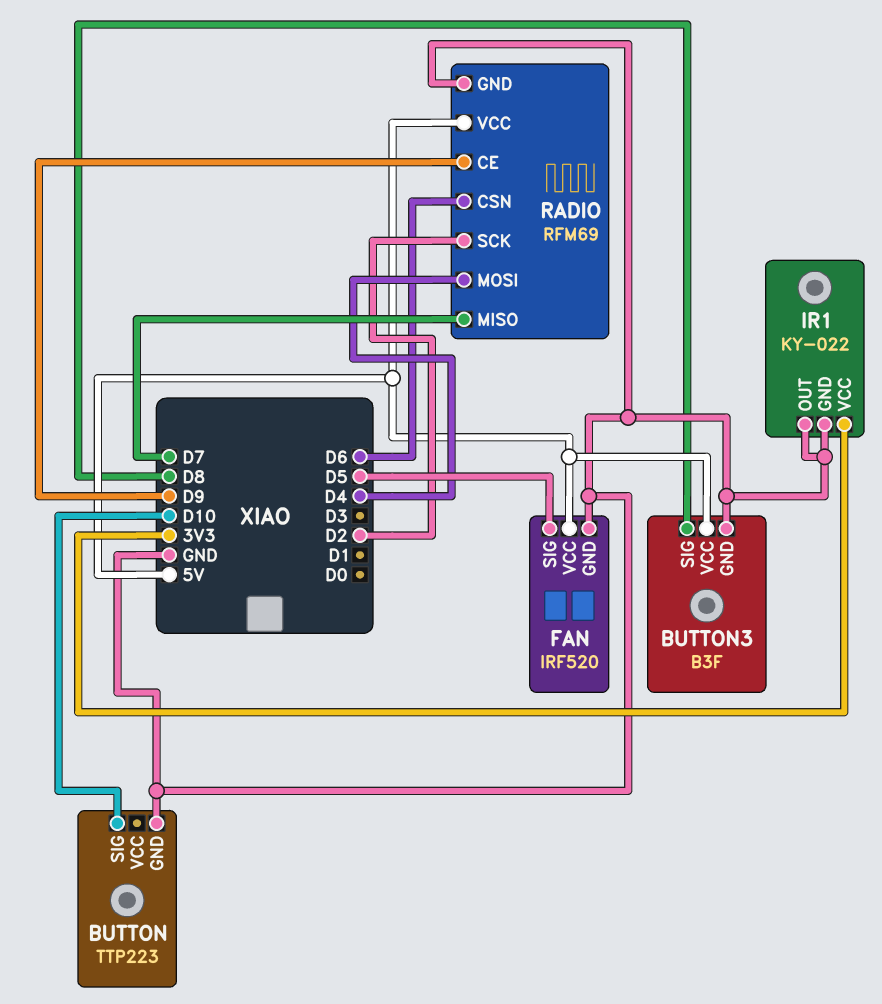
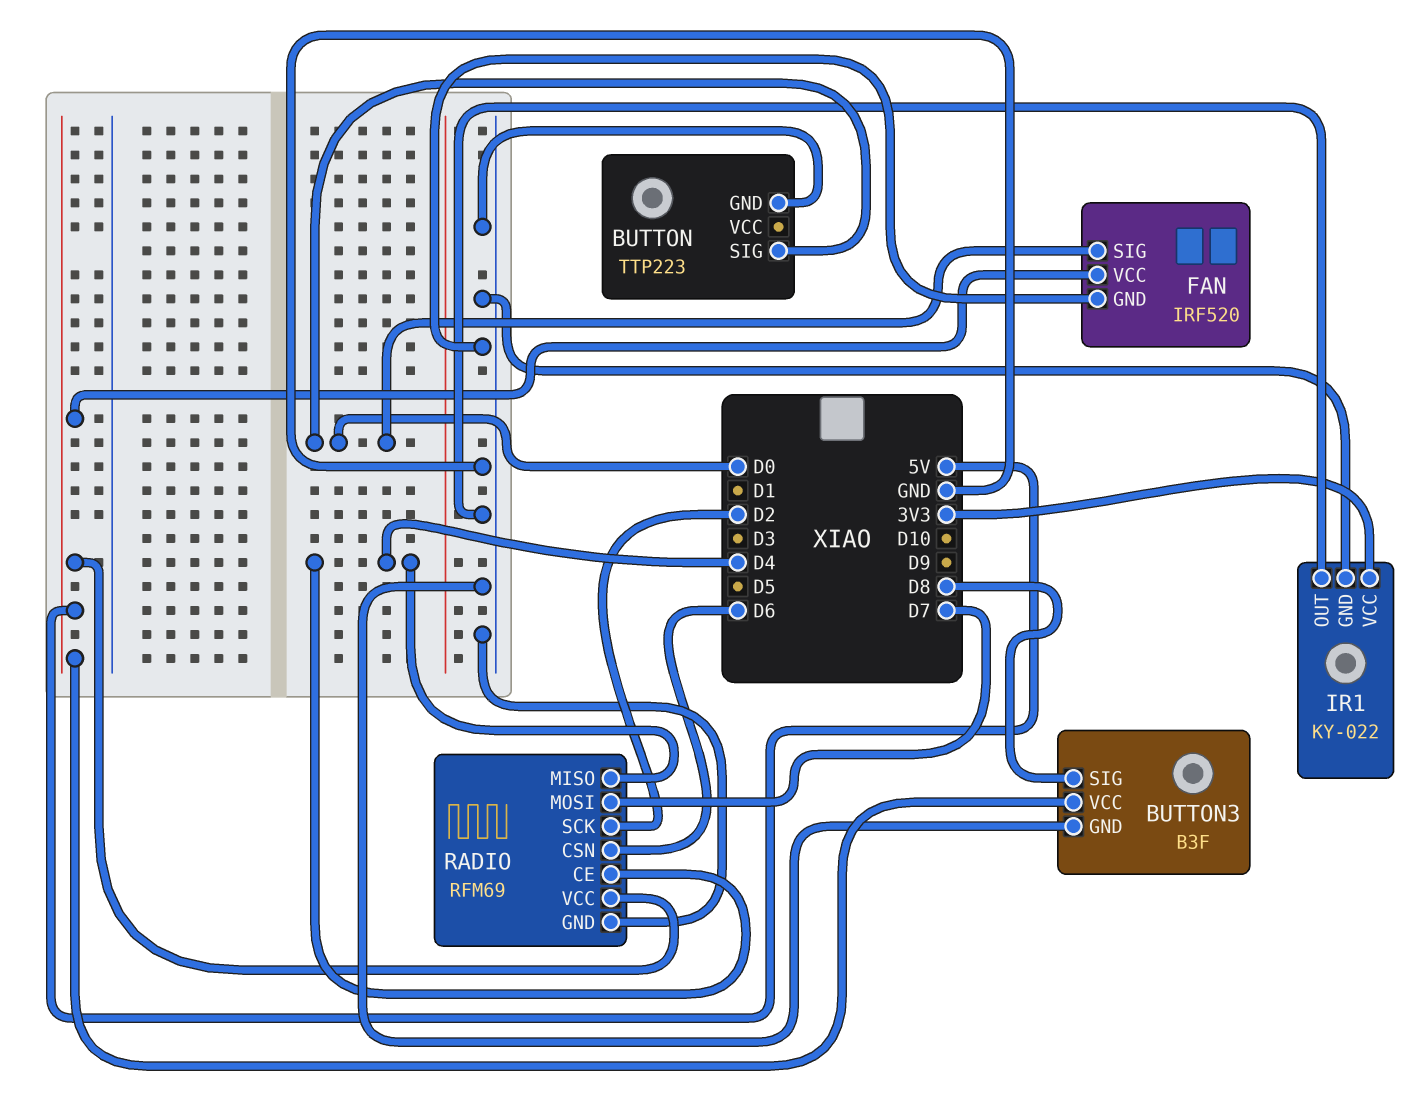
BUTTON pin SIG: D10 -> D0
FAN pin SIG: D5 -> D0
RADIO pin CE: D9 -> D4
RADIO pin MISO: D7 -> D4
RADIO pin MOSI: D4 -> D7

